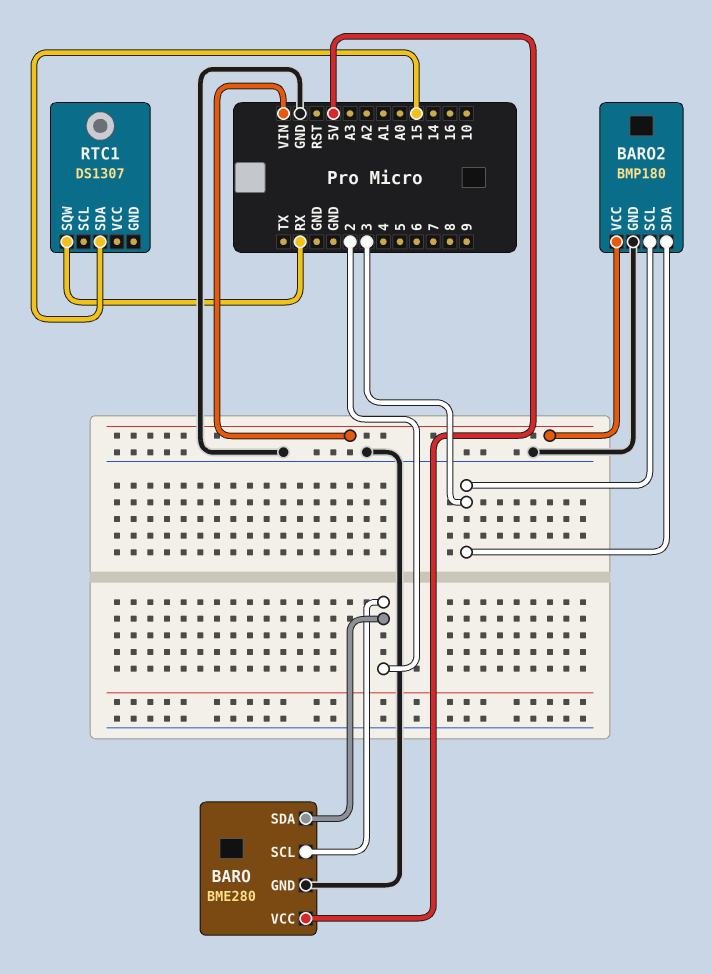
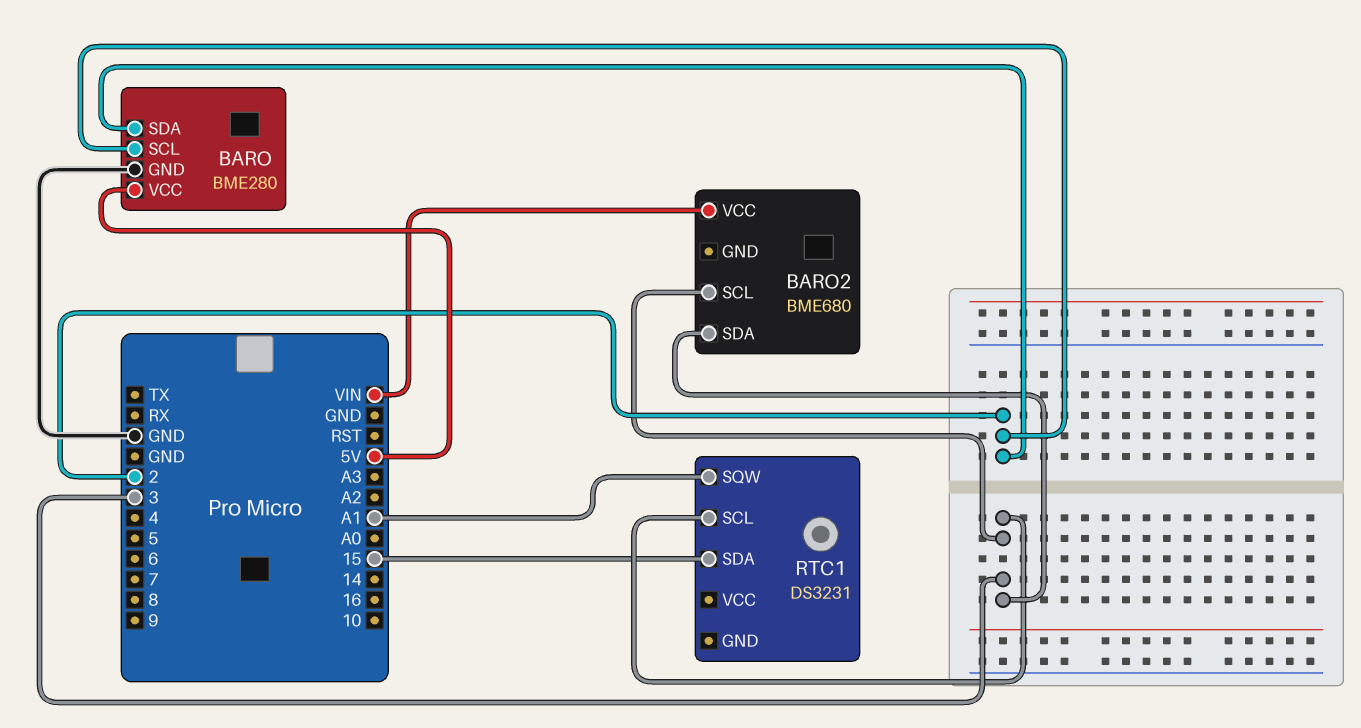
BARO2: BMP180 -> BME680
BARO2 pin GND: GND -> none
RTC1: DS1307 -> DS3231
RTC1 pin SCL: none -> 3
RTC1 pin SQW: RX -> A1

